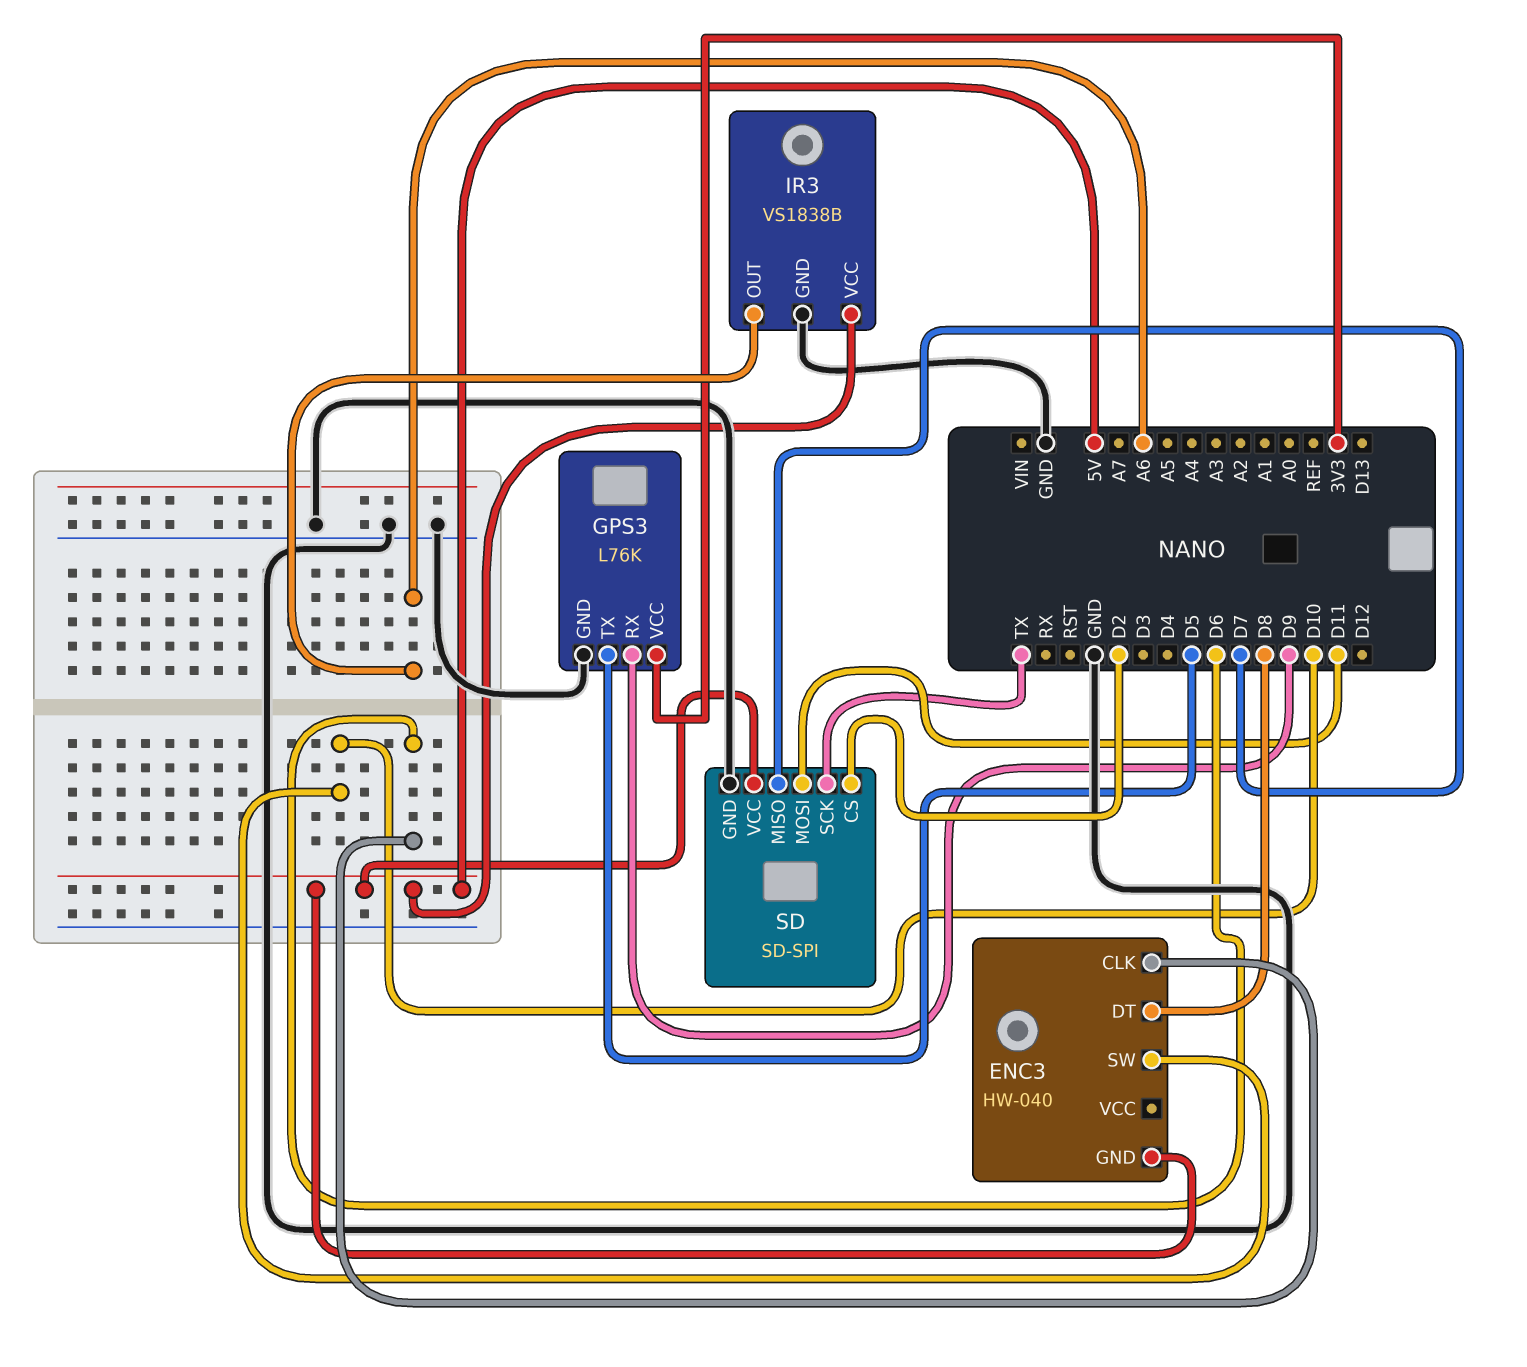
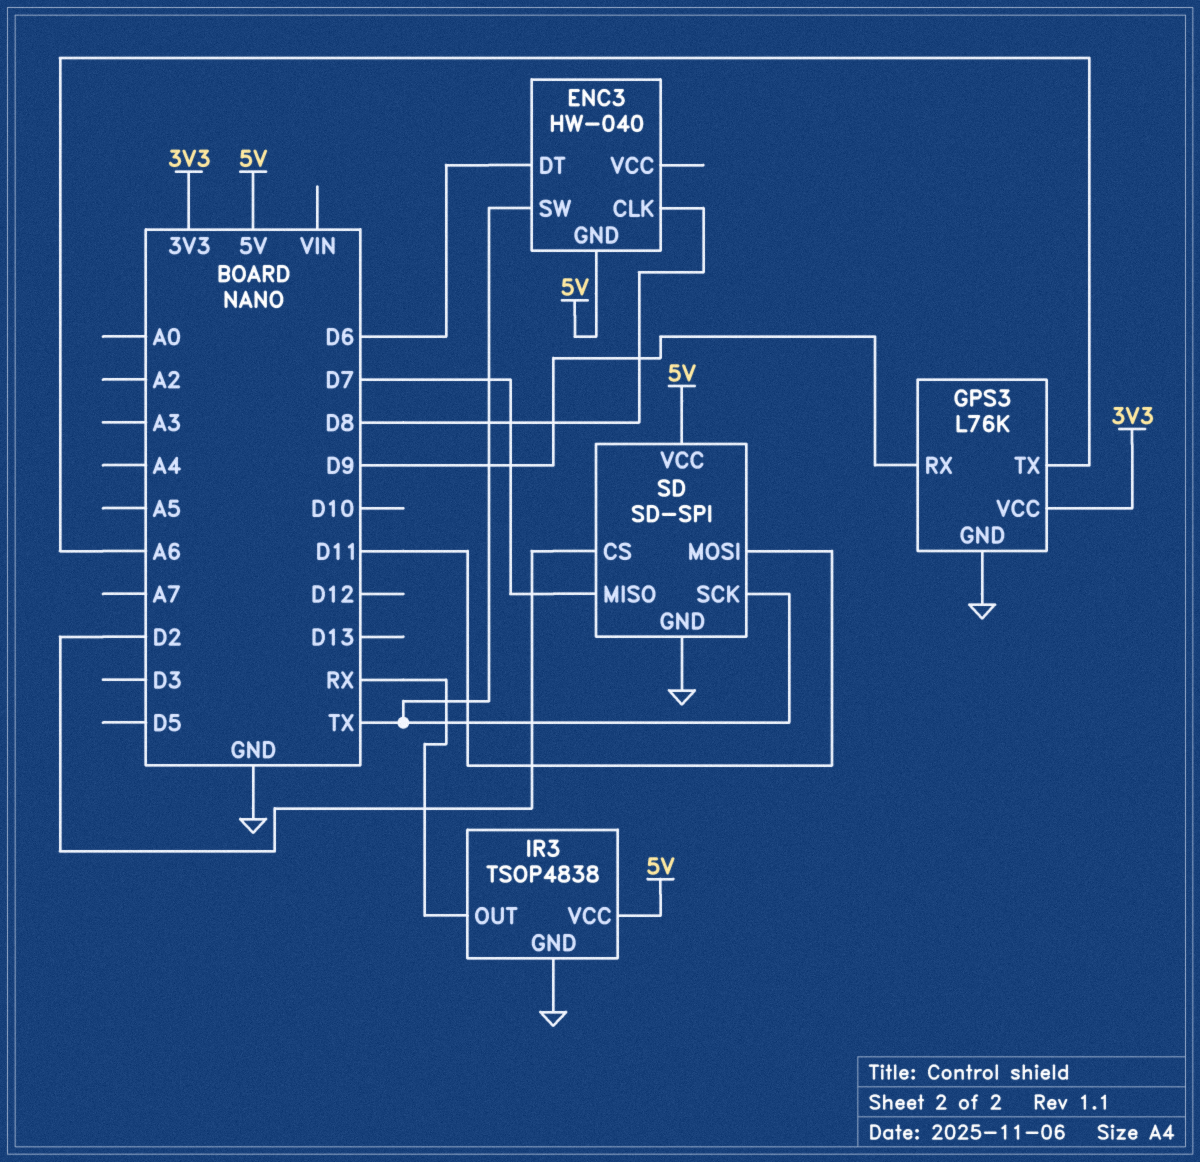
ENC3 pin CLK: D6 -> D8
ENC3 pin DT: D8 -> D6
ENC3 pin SW: D10 -> TX
GPS3 pin TX: D5 -> A6
IR3: VS1838B -> TSOP4838
IR3 pin OUT: A6 -> RX

